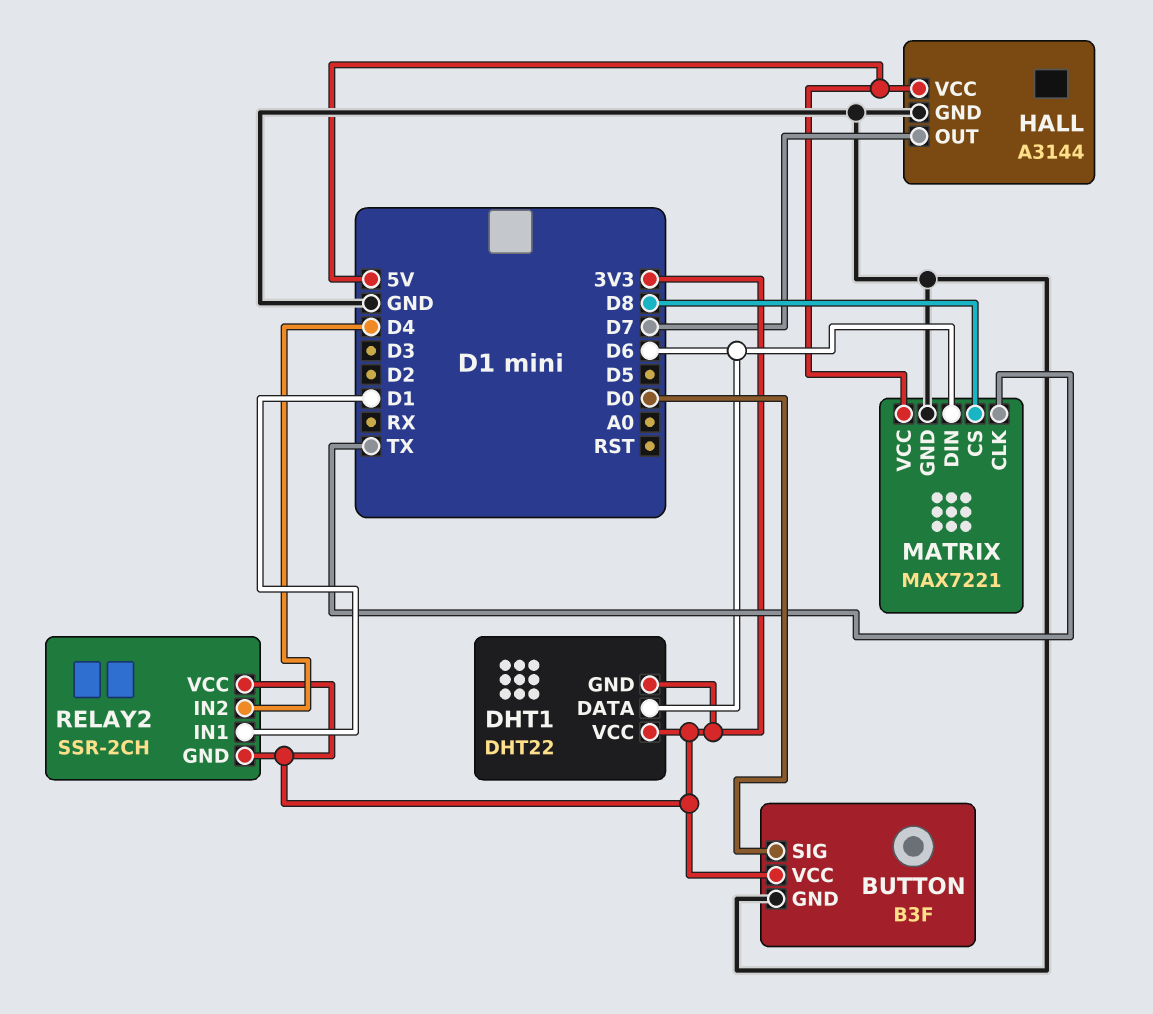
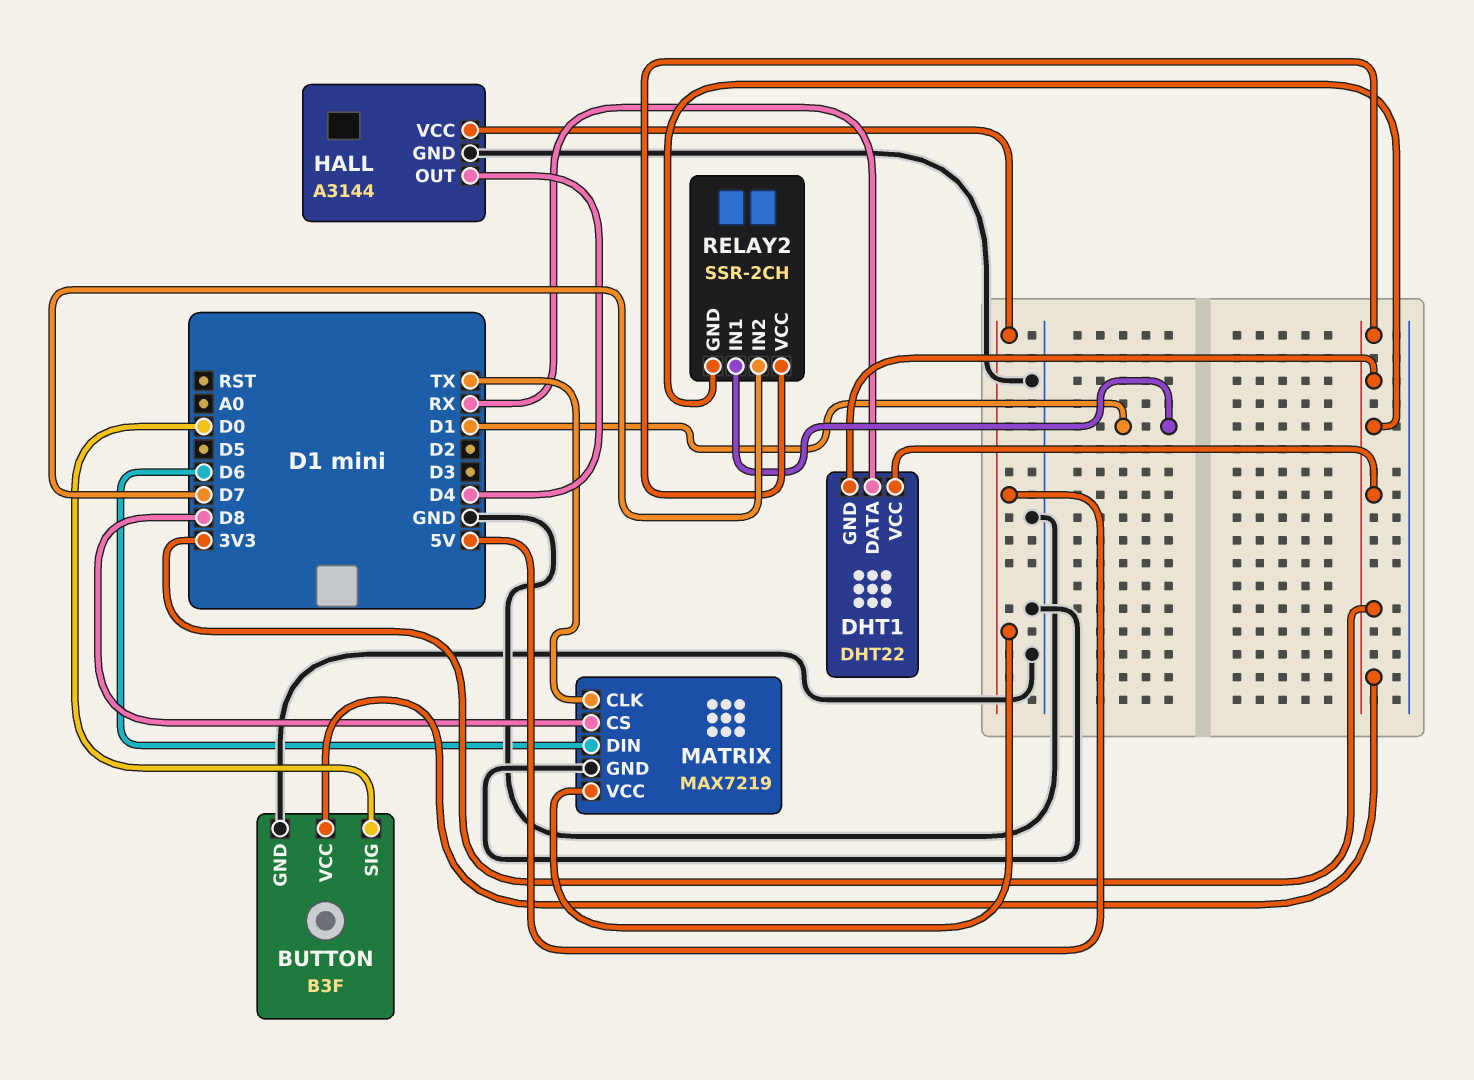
DHT1 pin DATA: D6 -> RX
HALL pin OUT: D7 -> D4
MATRIX: MAX7221 -> MAX7219
RELAY2 pin IN2: D4 -> D7

